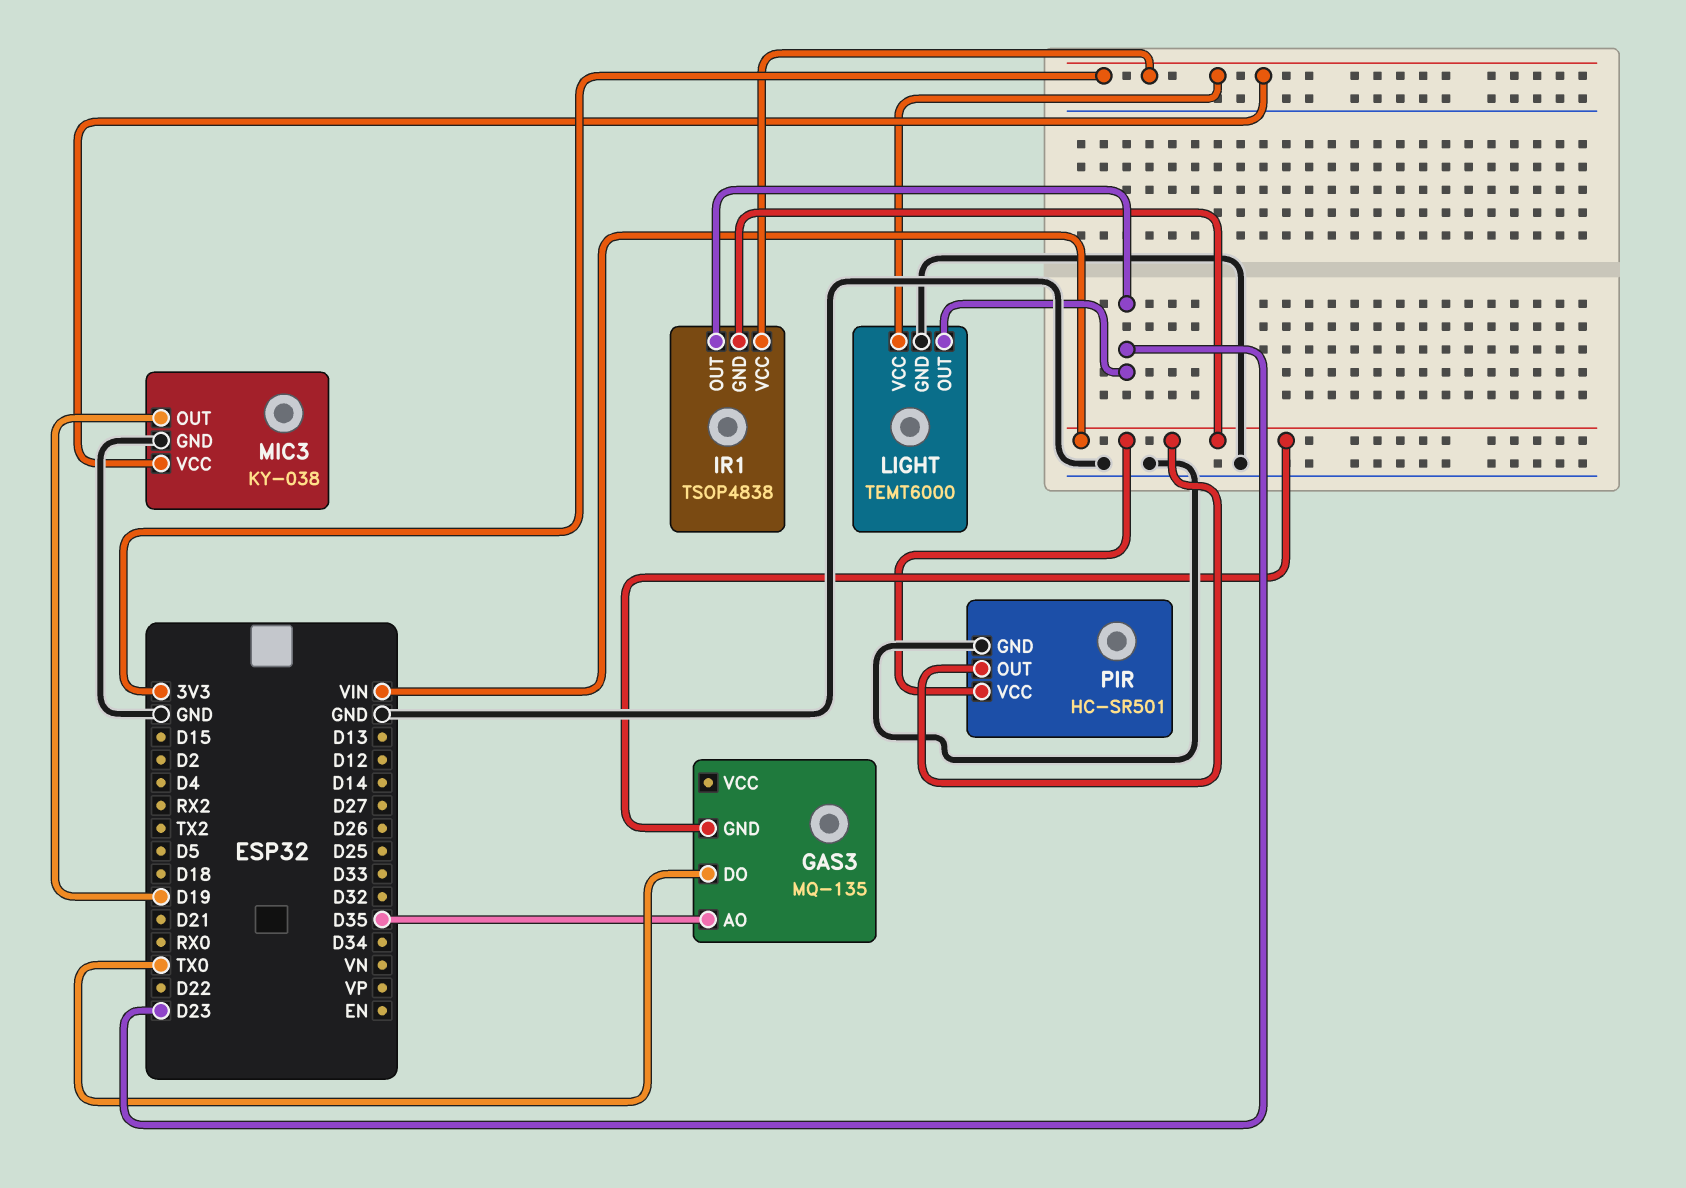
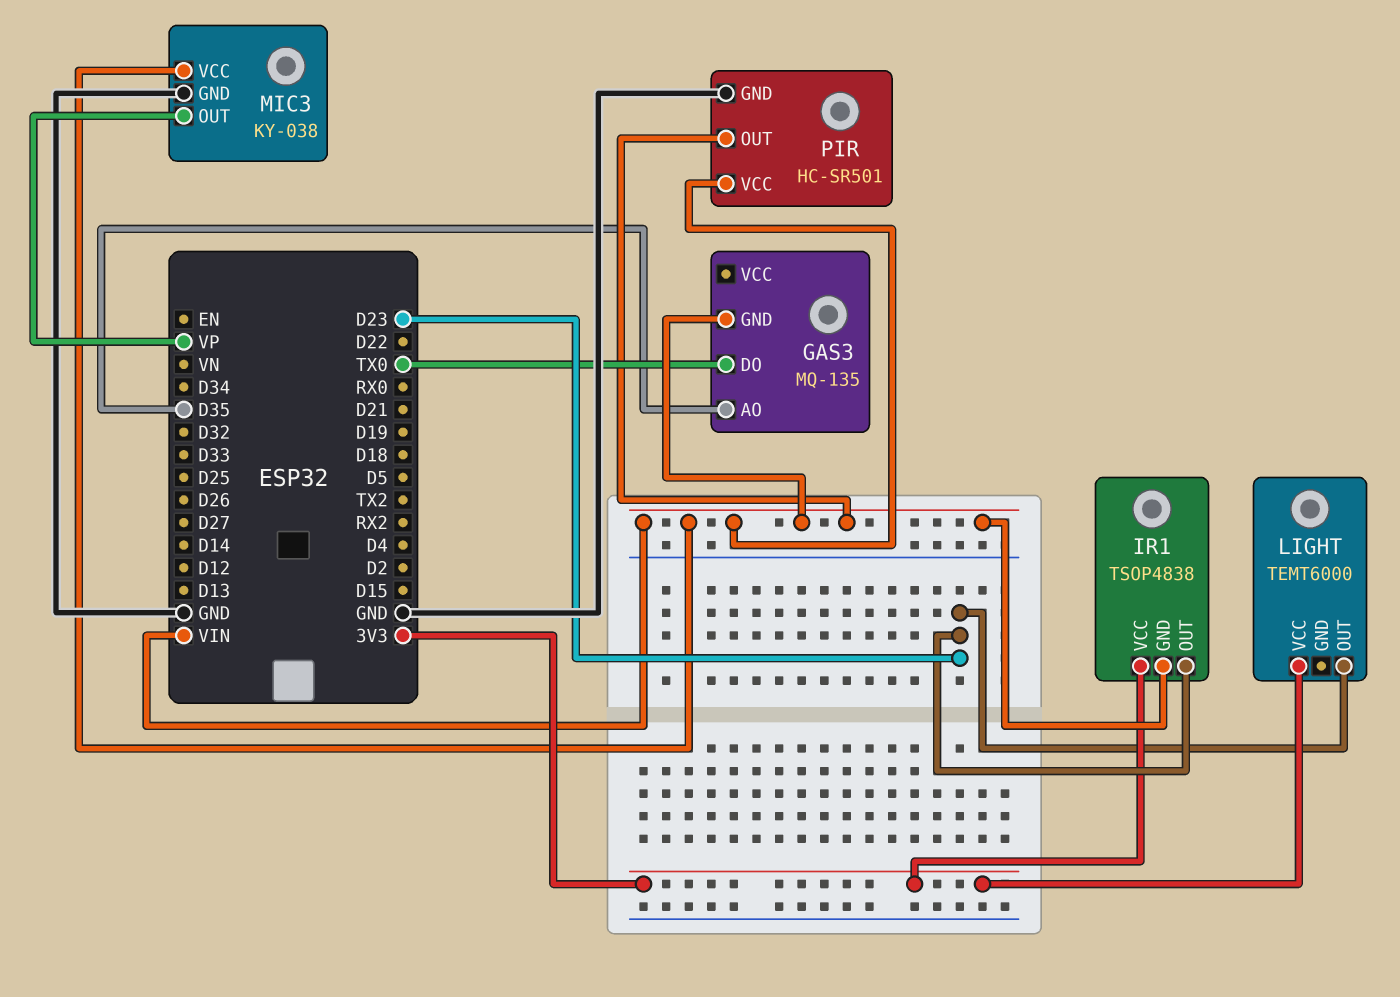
LIGHT pin GND: GND -> none
MIC3 pin OUT: D19 -> VP
MIC3 pin VCC: 3V3 -> VIN

